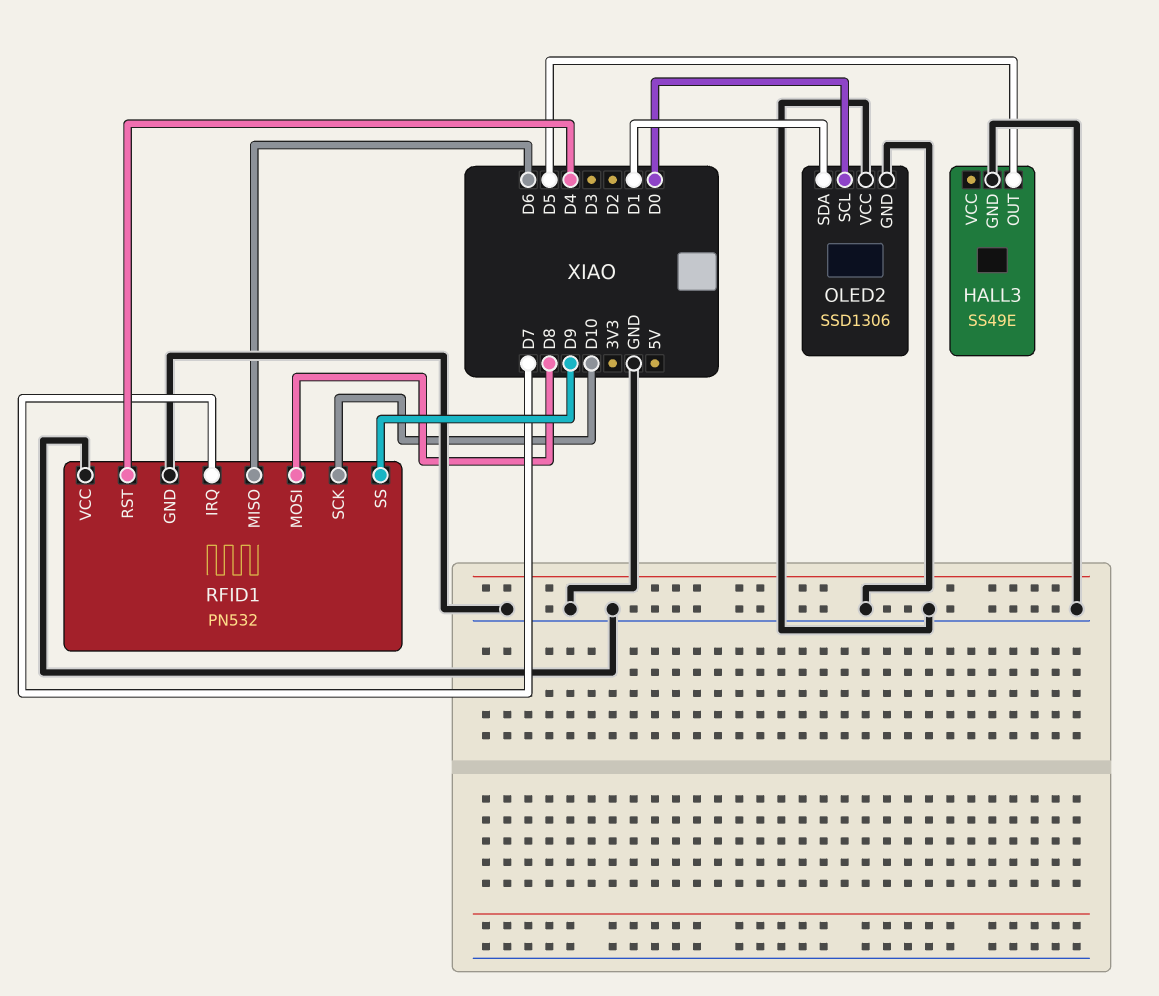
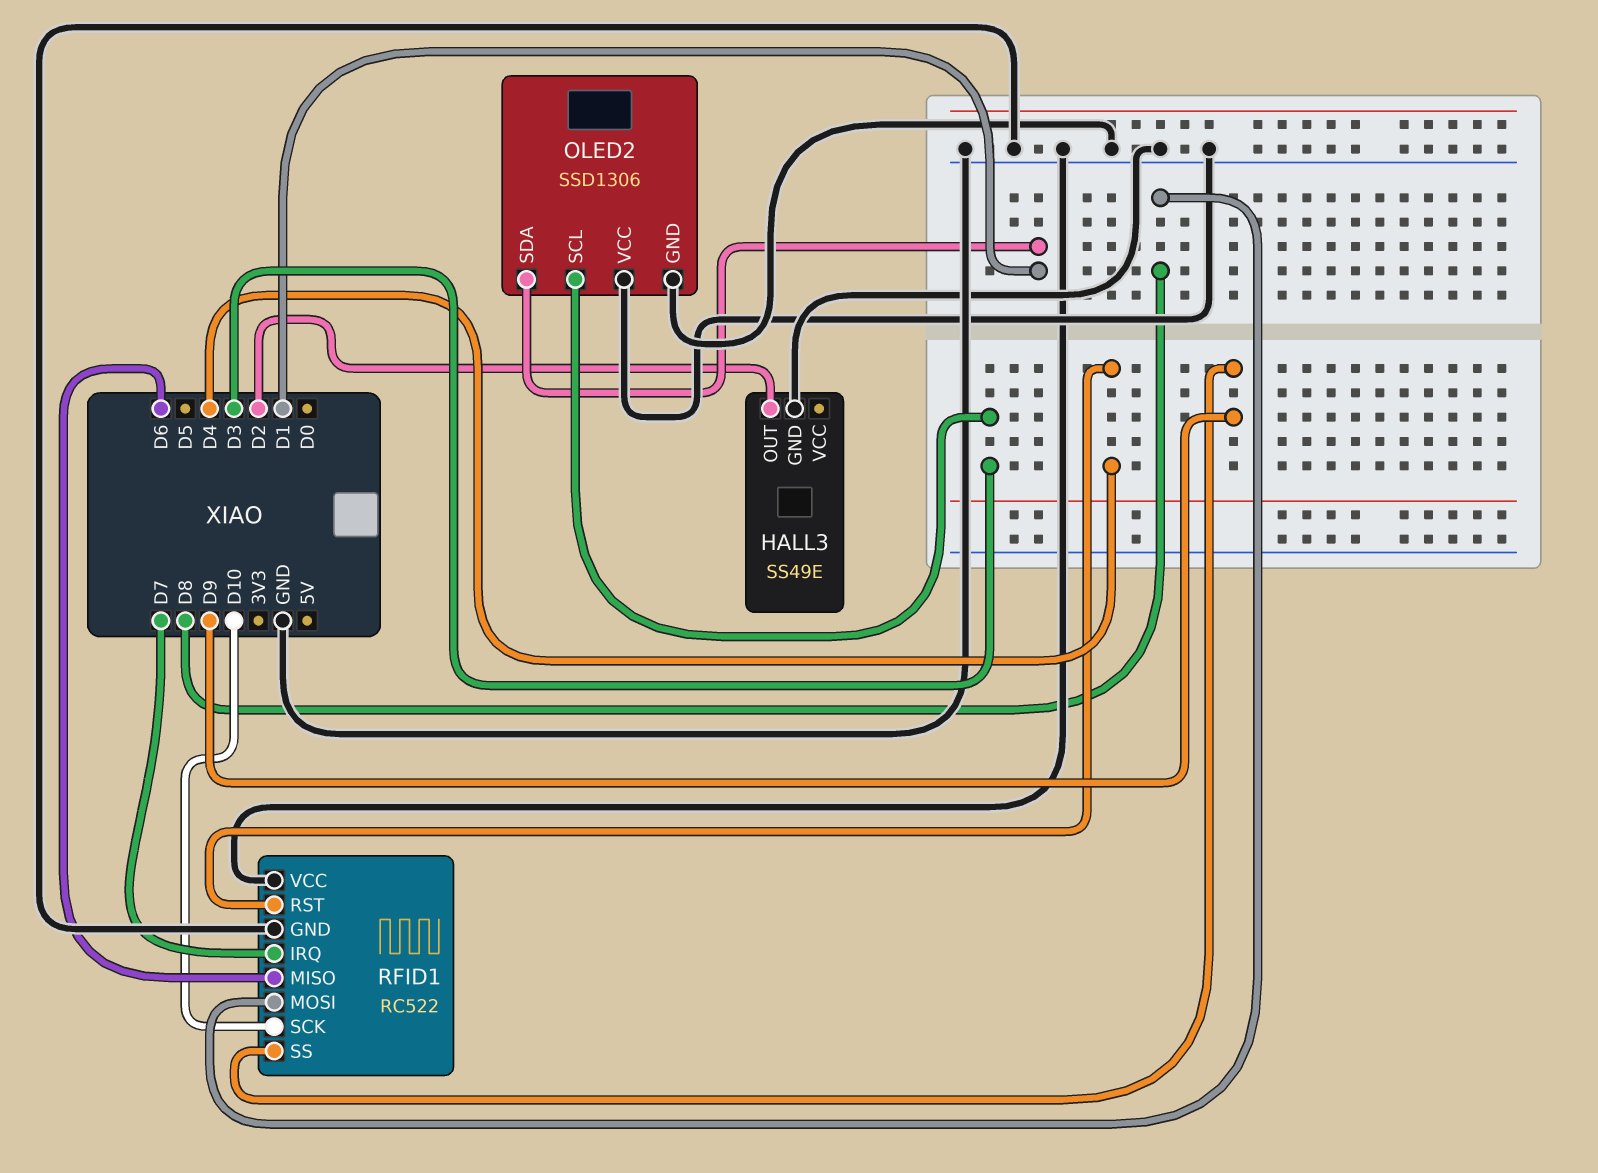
HALL3 pin OUT: D5 -> D2
OLED2 pin SCL: D0 -> D3
RFID1: PN532 -> RC522

